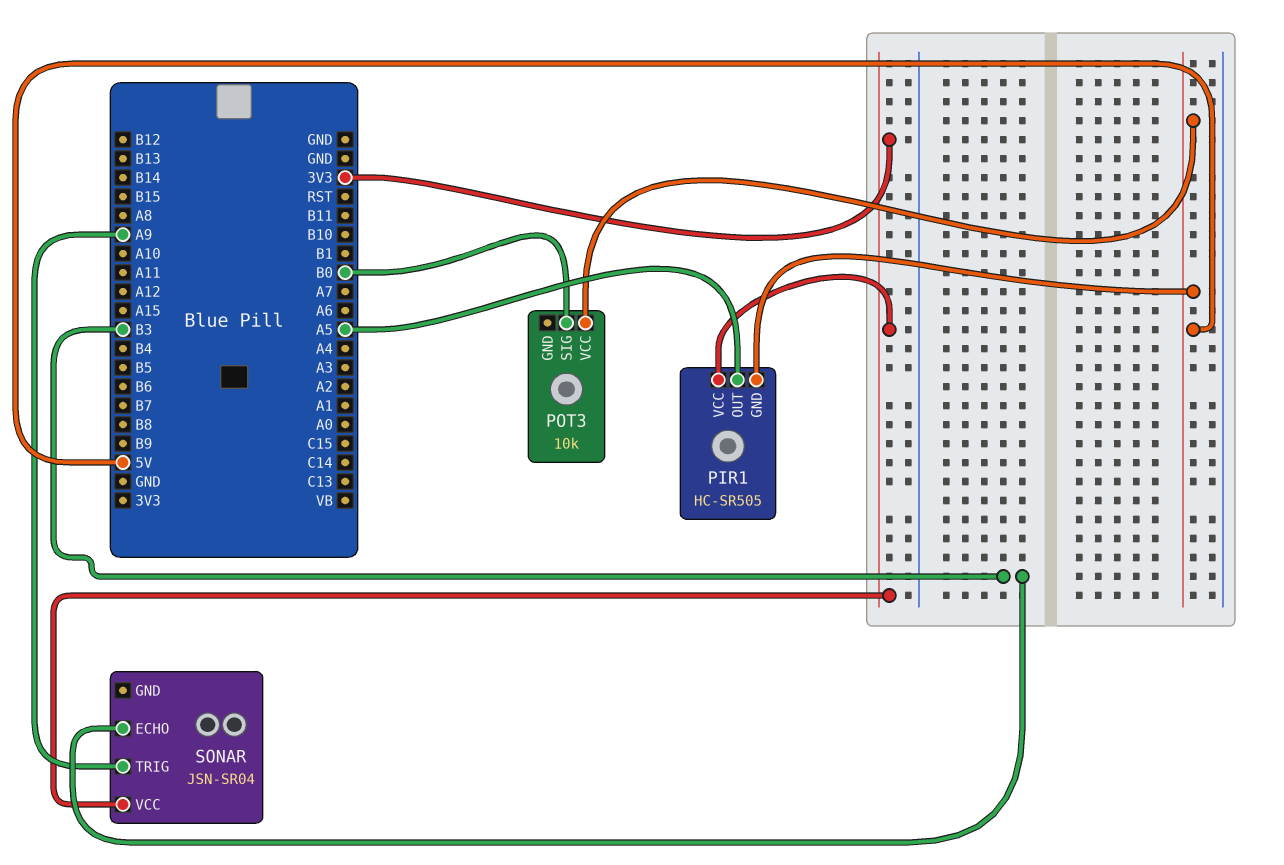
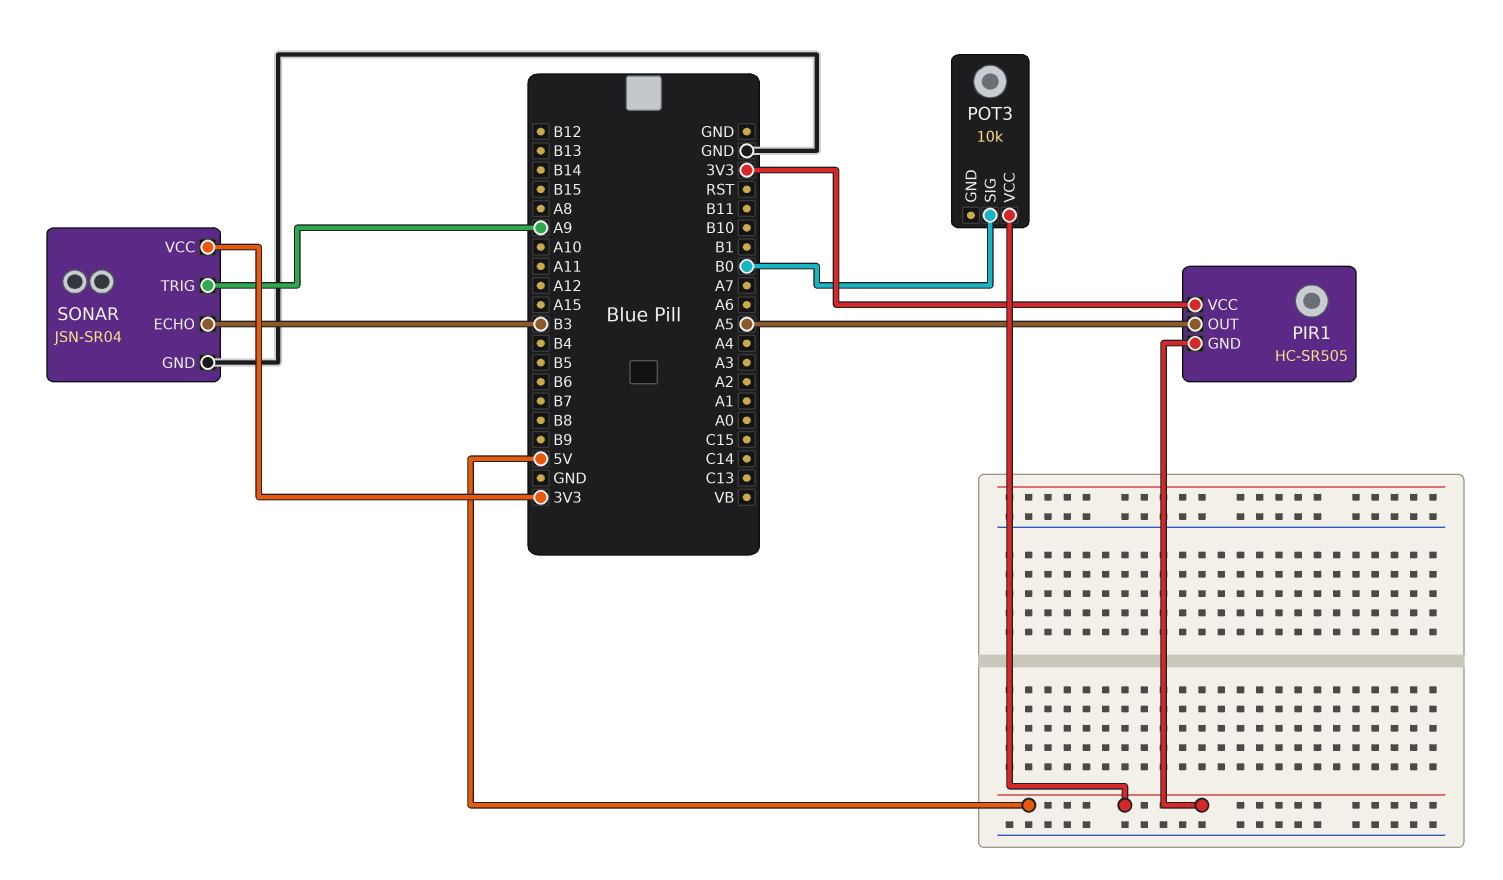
SONAR pin GND: none -> GND

